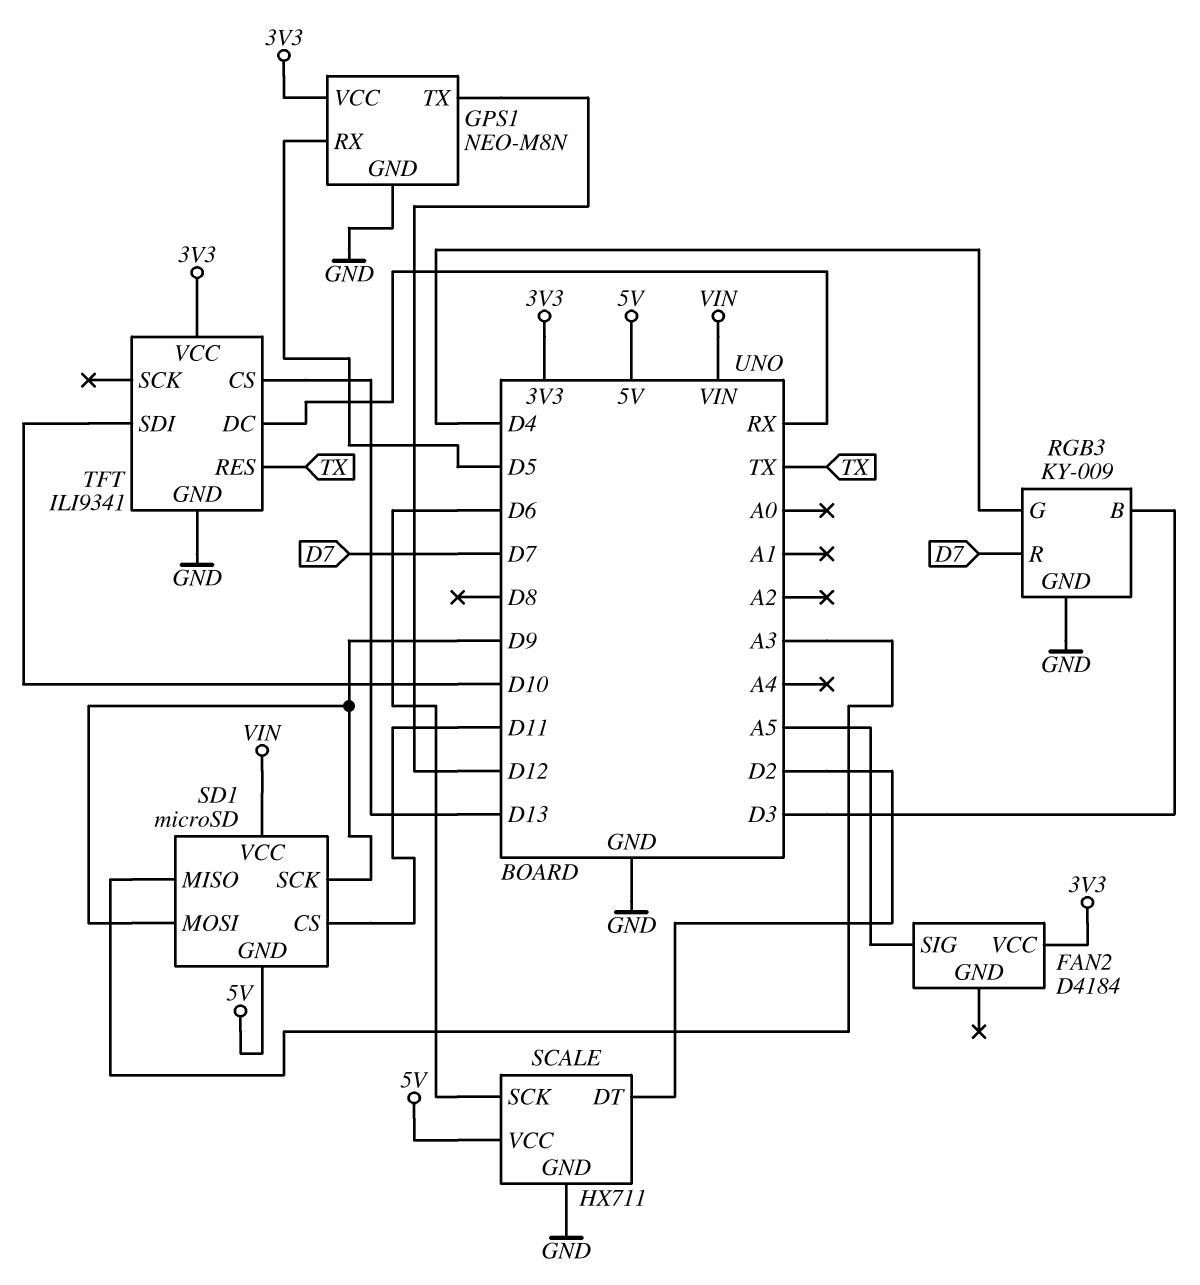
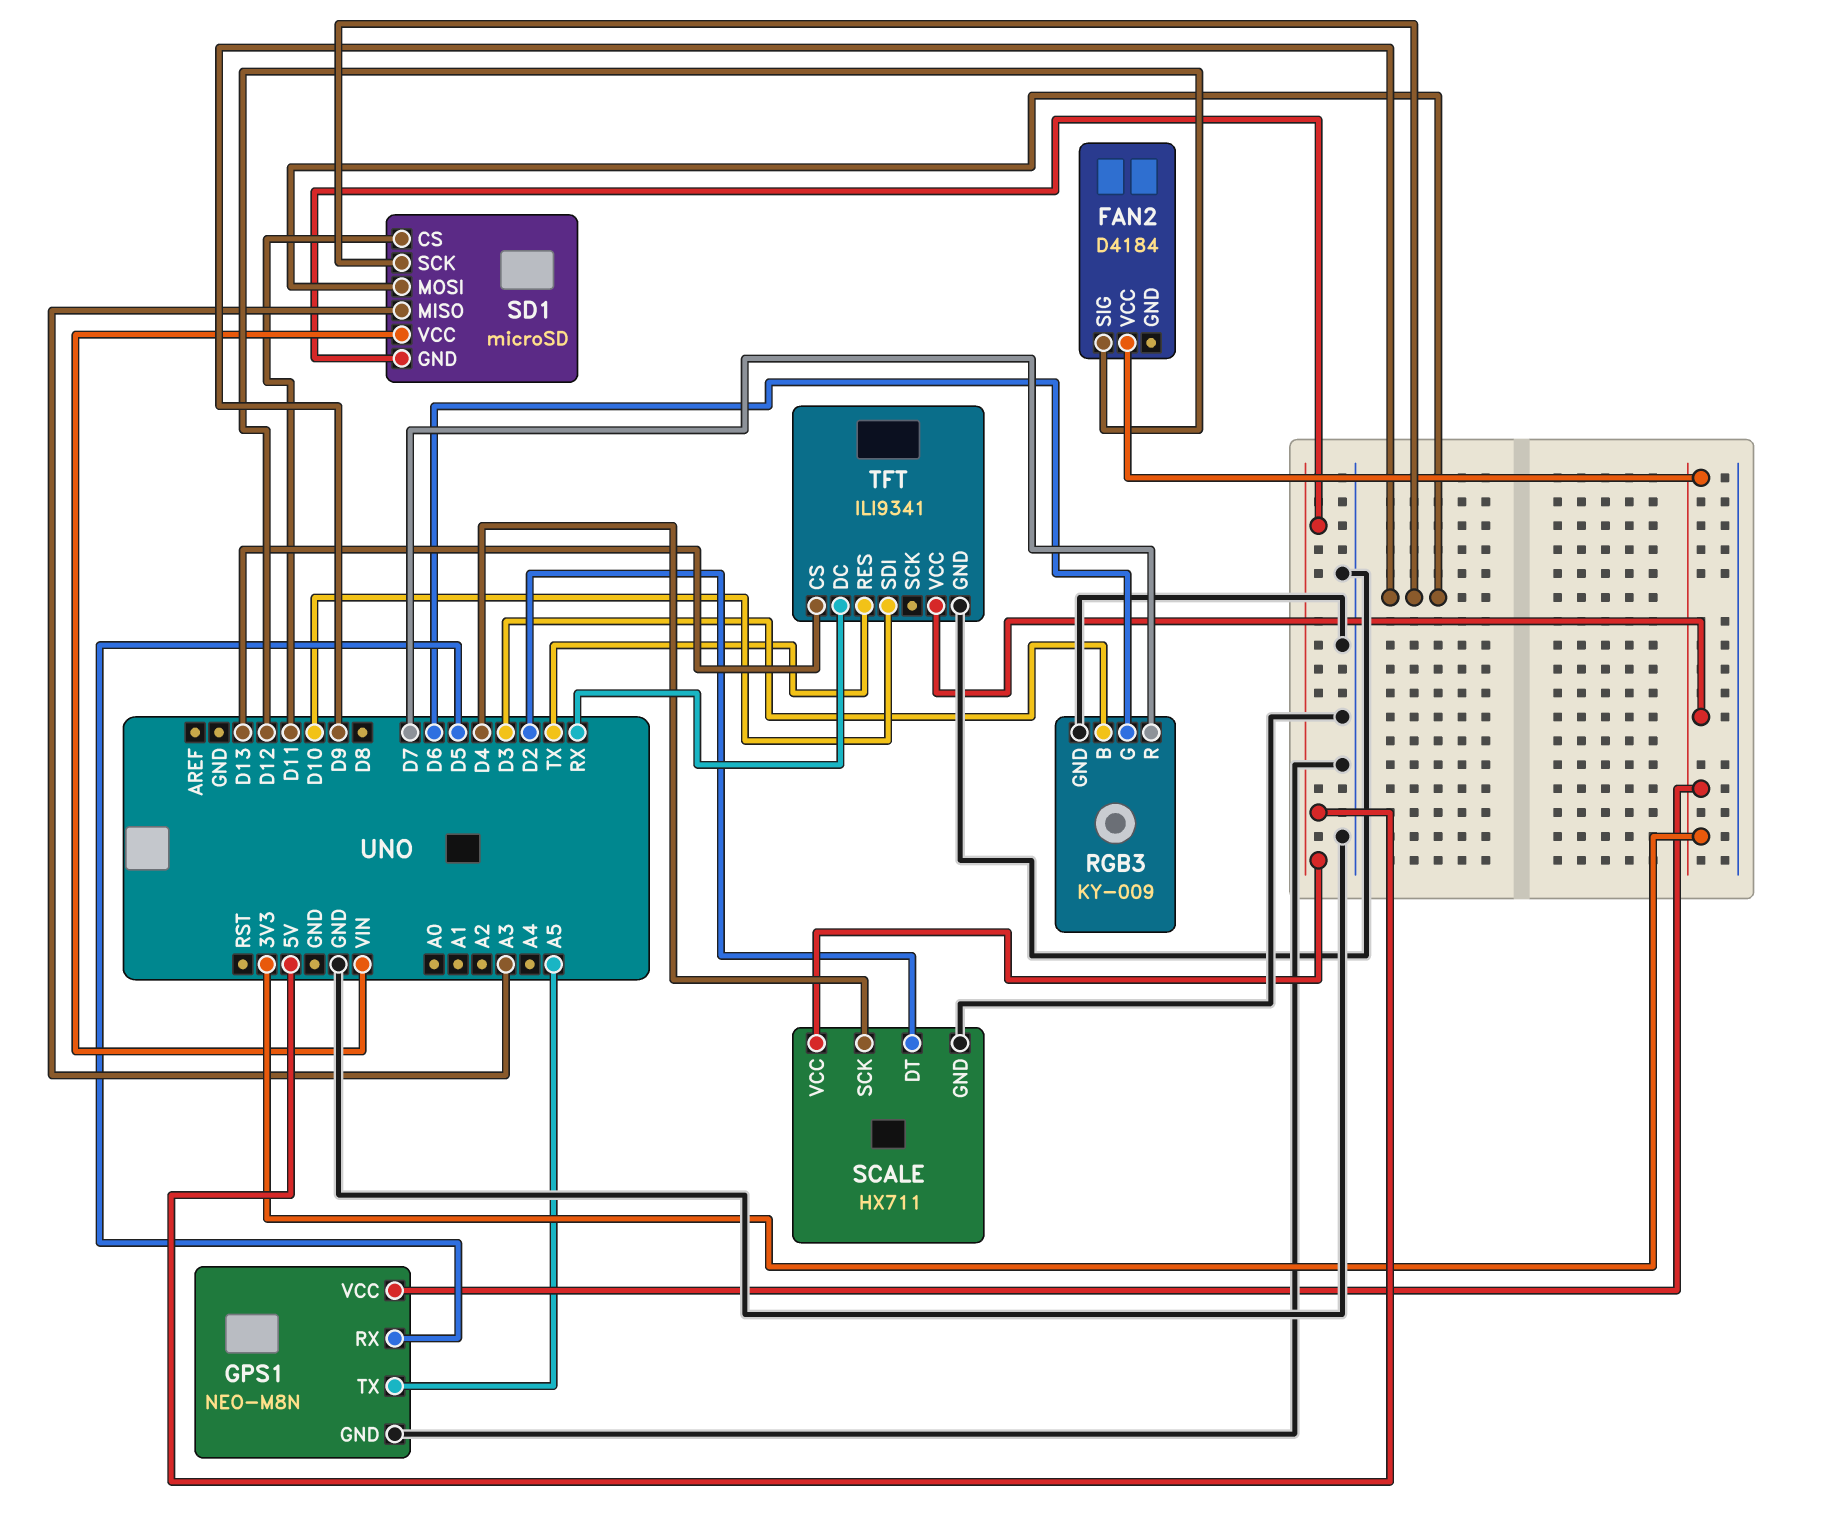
FAN2 pin SIG: A5 -> D12
GPS1 pin TX: D12 -> A5
RGB3 pin G: D4 -> D6
SCALE pin SCK: D6 -> D4

